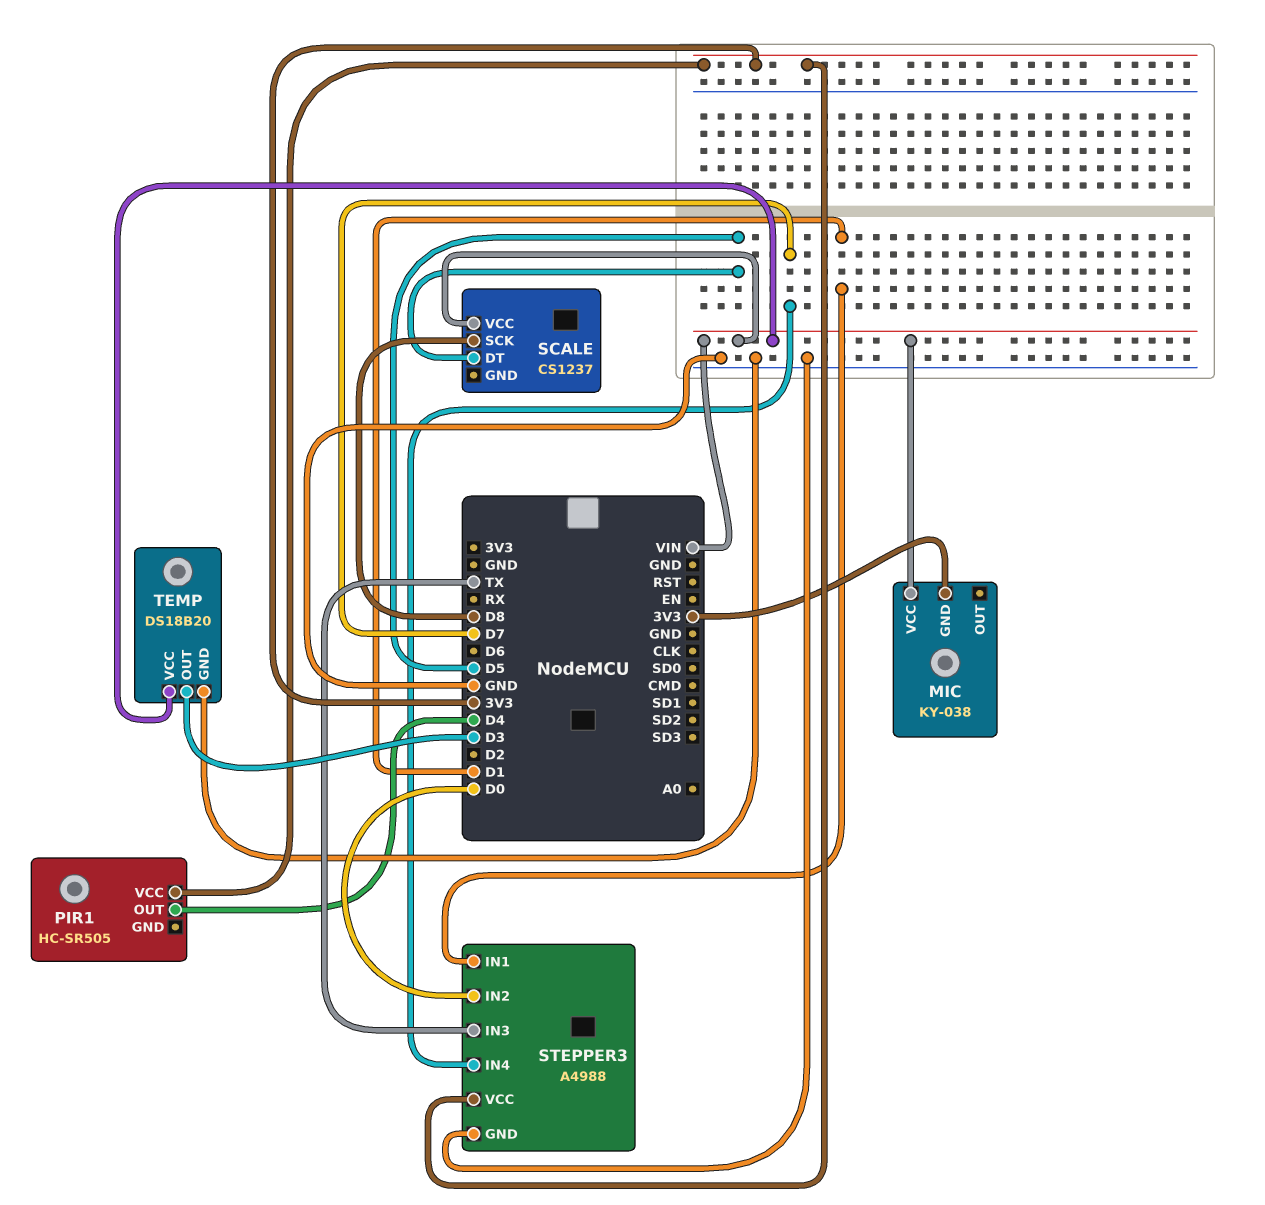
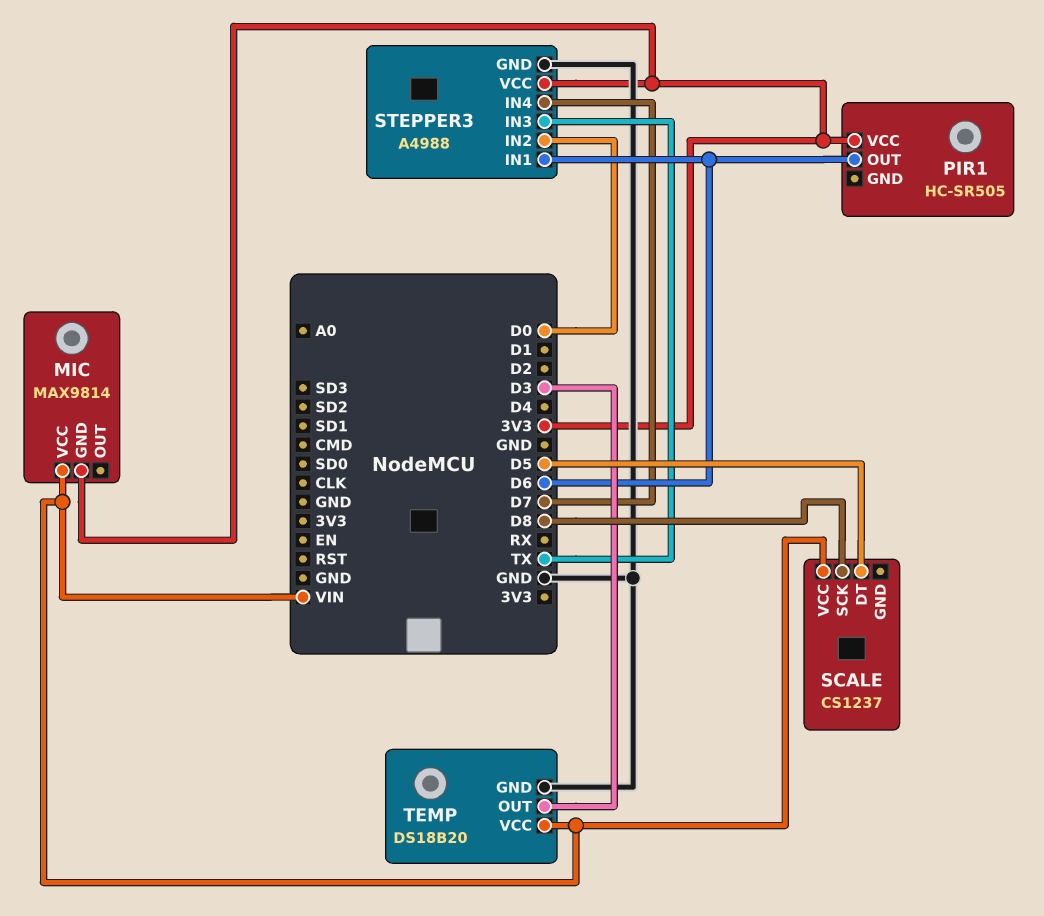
MIC: KY-038 -> MAX9814
PIR1 pin OUT: D4 -> D6
STEPPER3 pin IN1: D1 -> D6

